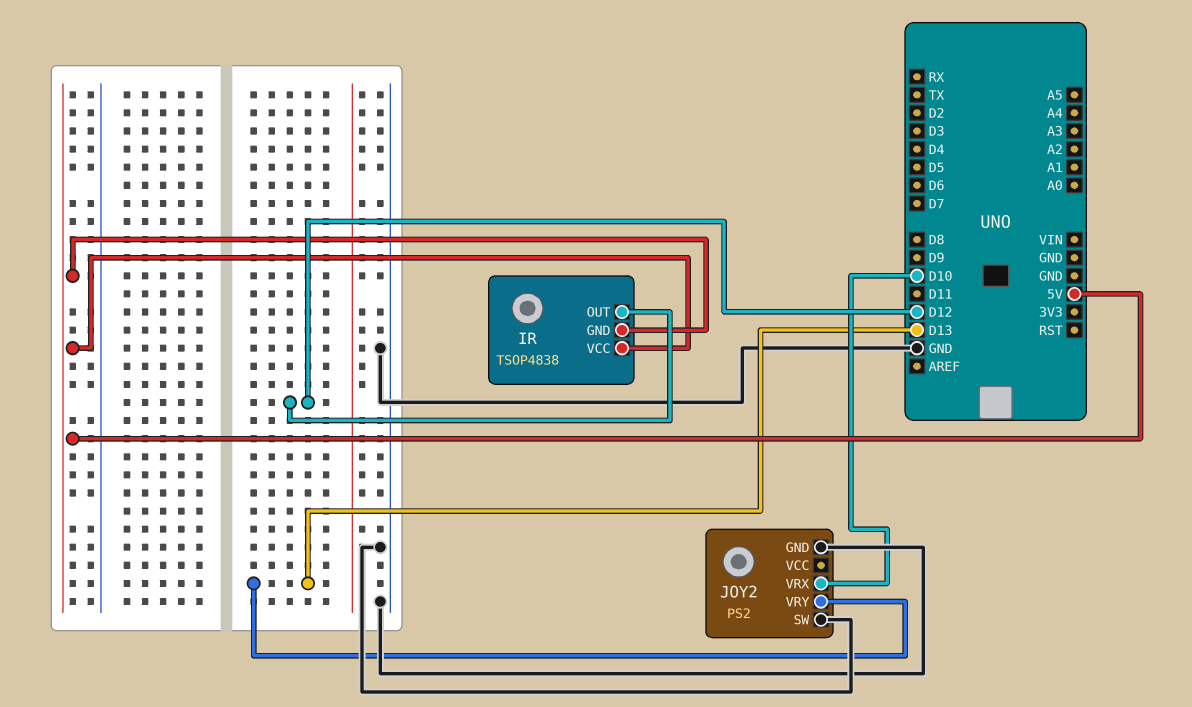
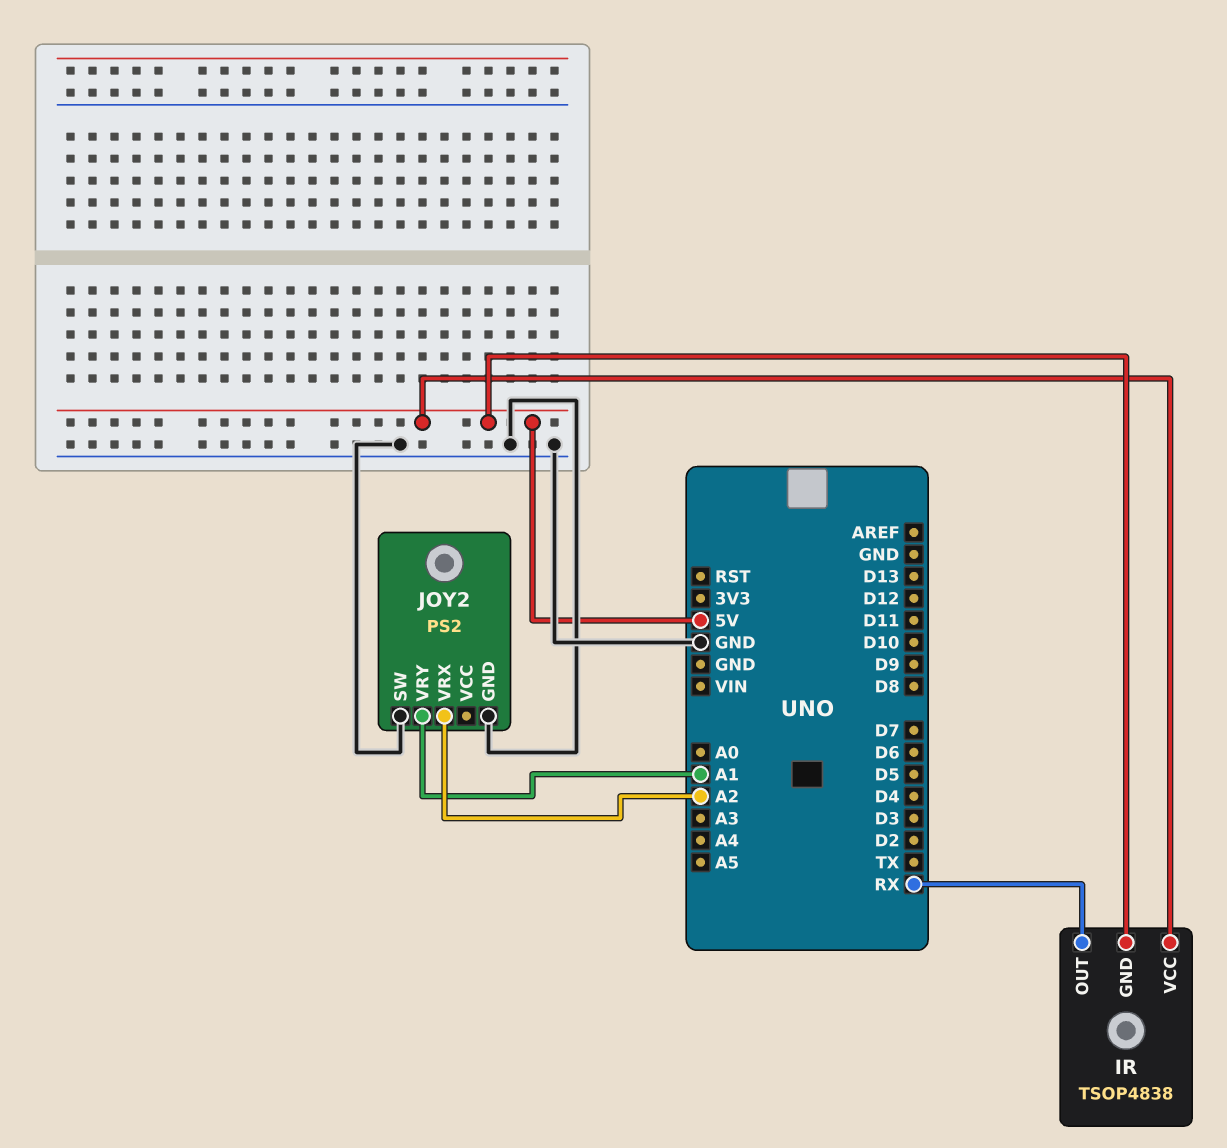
IR pin OUT: D12 -> RX
JOY2 pin VRX: D10 -> A2
JOY2 pin VRY: D13 -> A1

